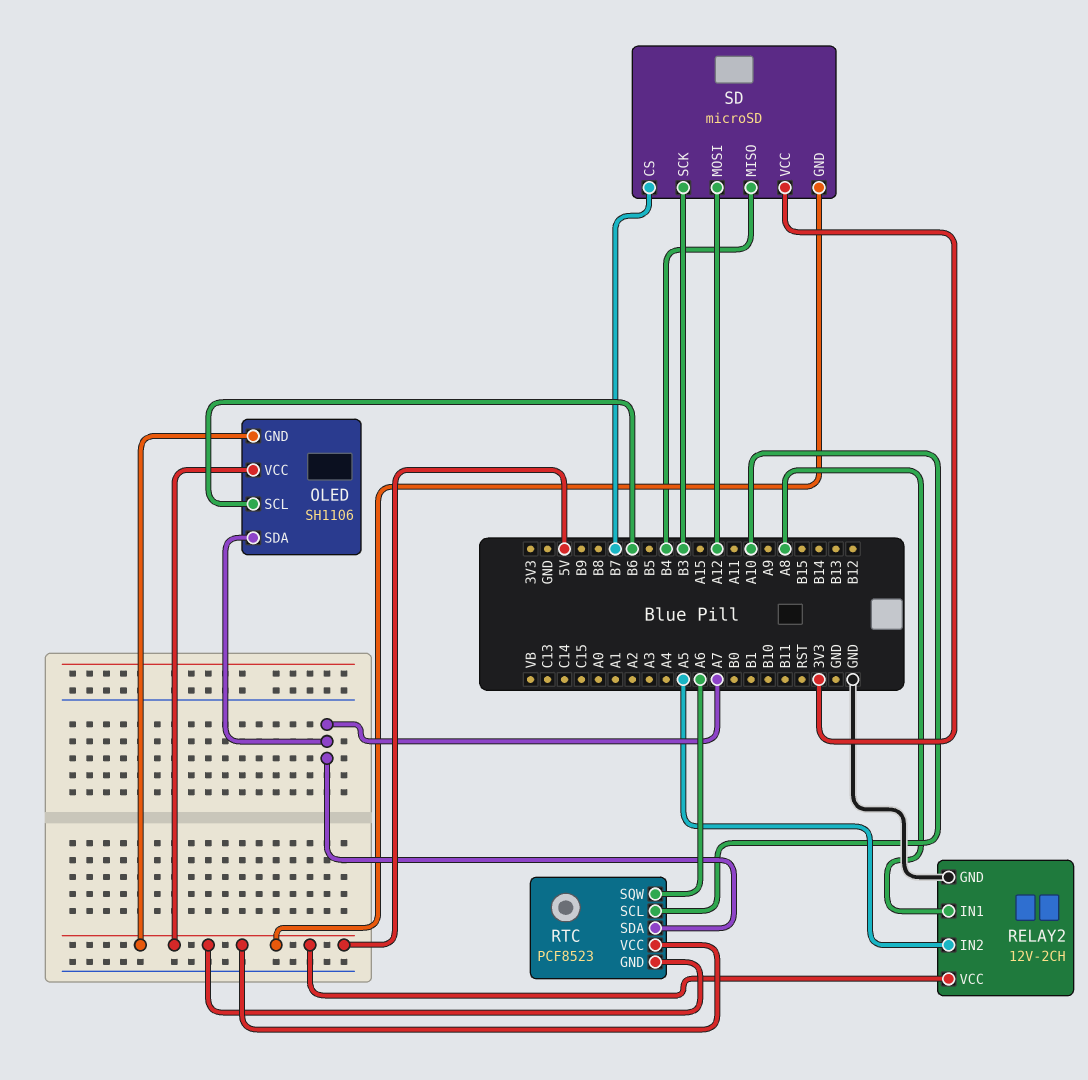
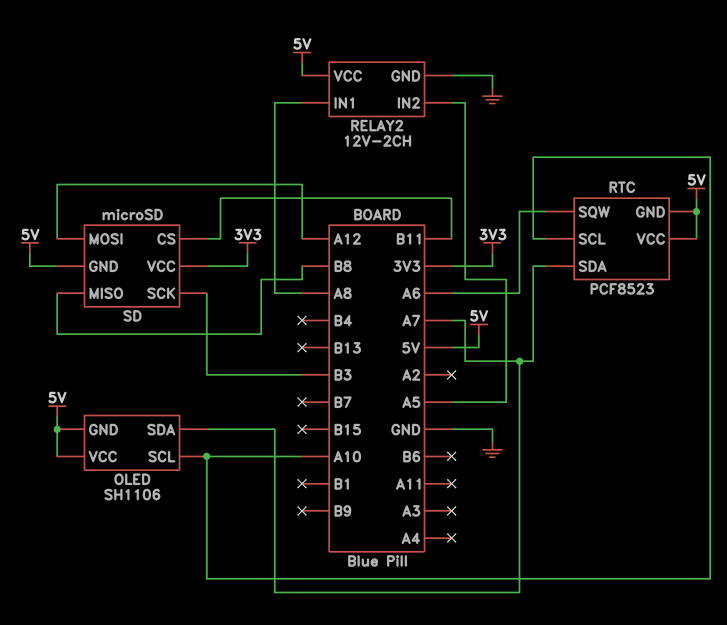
OLED pin SCL: B6 -> A10
SD pin CS: B7 -> B11
SD pin MISO: B4 -> B8

